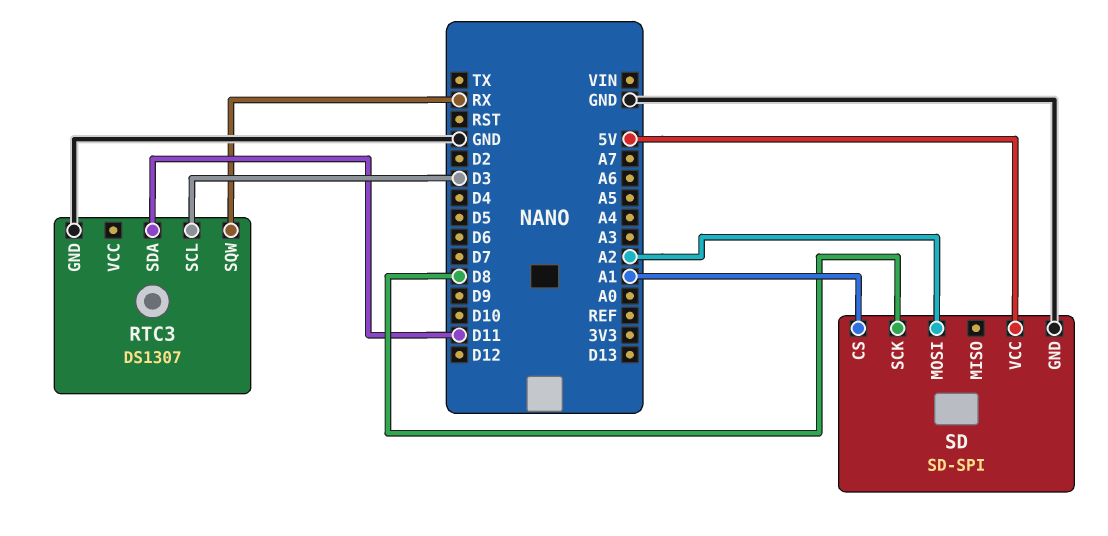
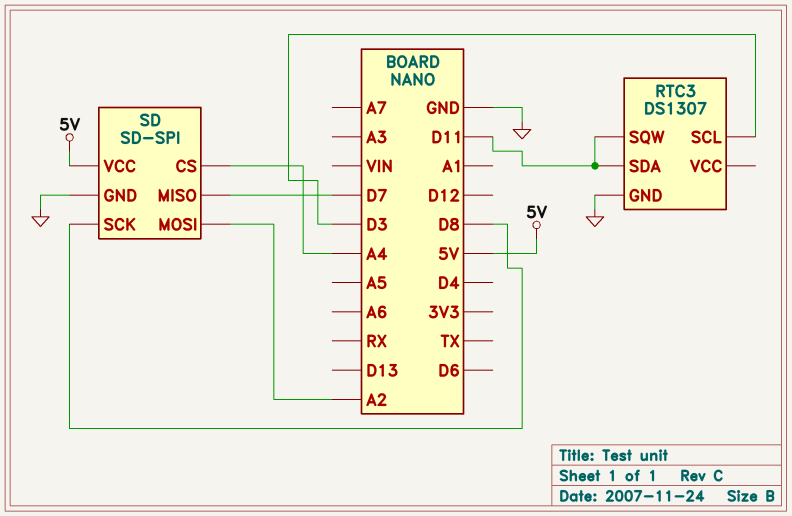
RTC3 pin SQW: RX -> D11
SD pin CS: A1 -> A4
SD pin MISO: none -> D7

